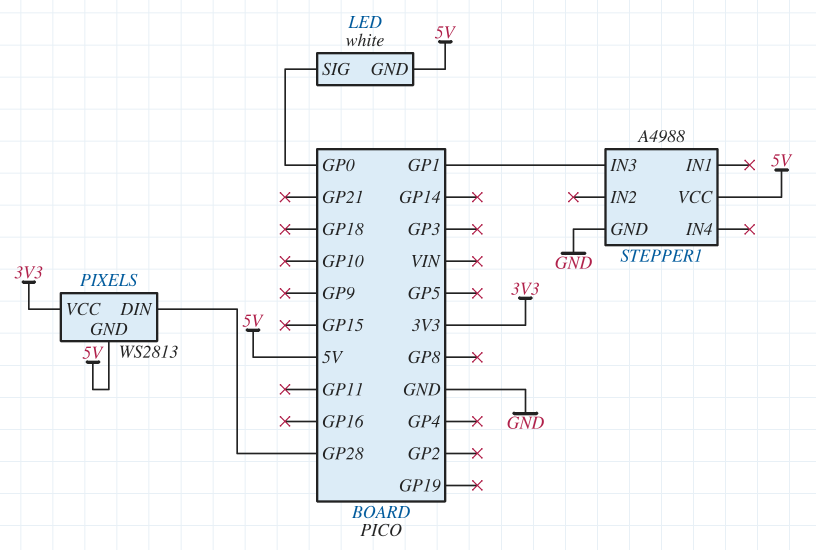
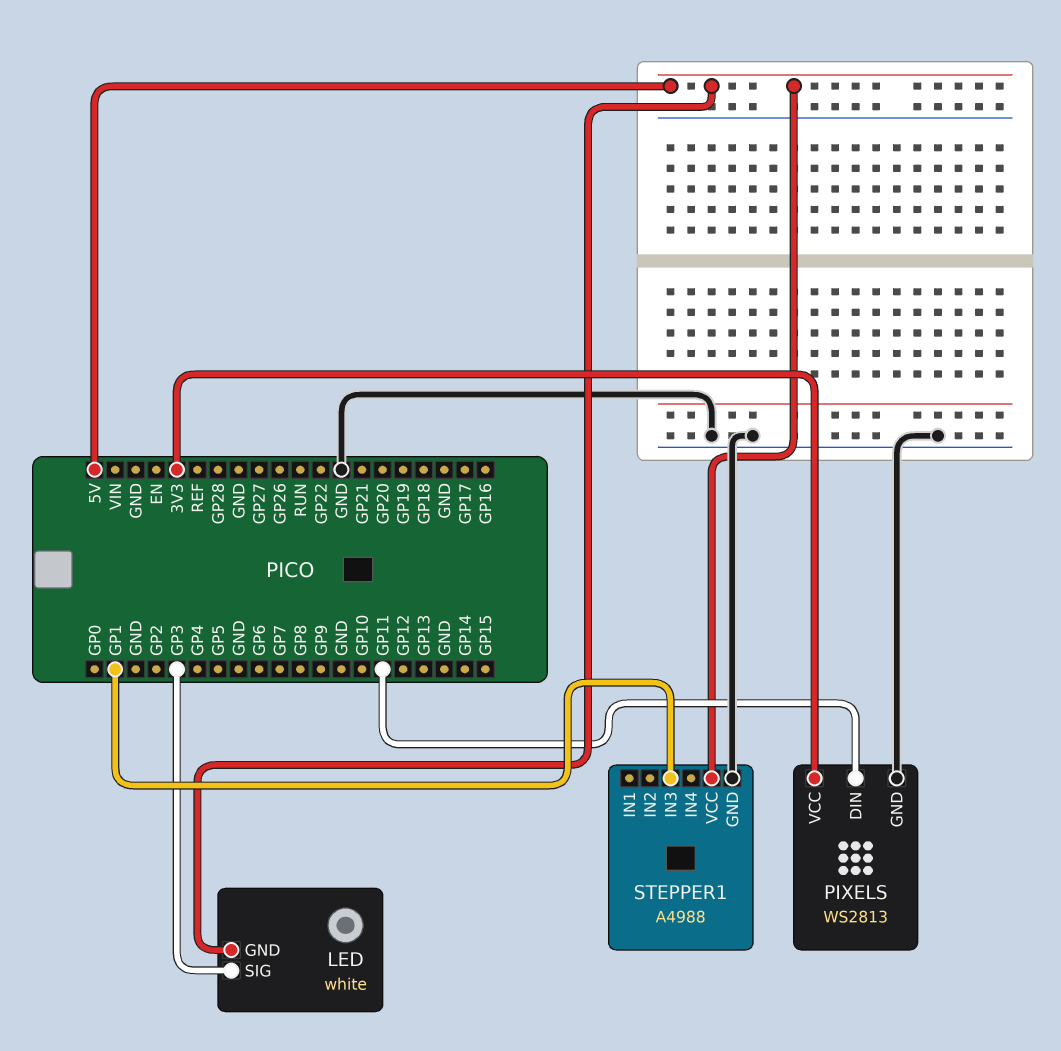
LED pin SIG: GP0 -> GP3
PIXELS pin DIN: GP28 -> GP11
PIXELS pin GND: 5V -> GND

